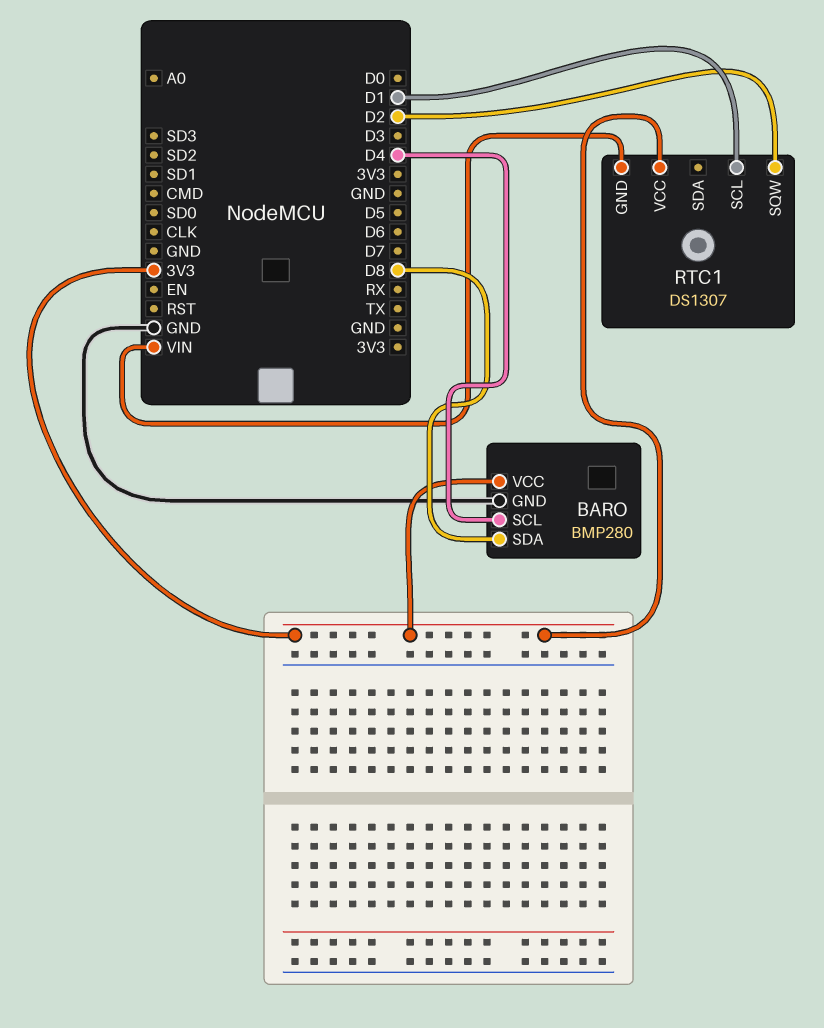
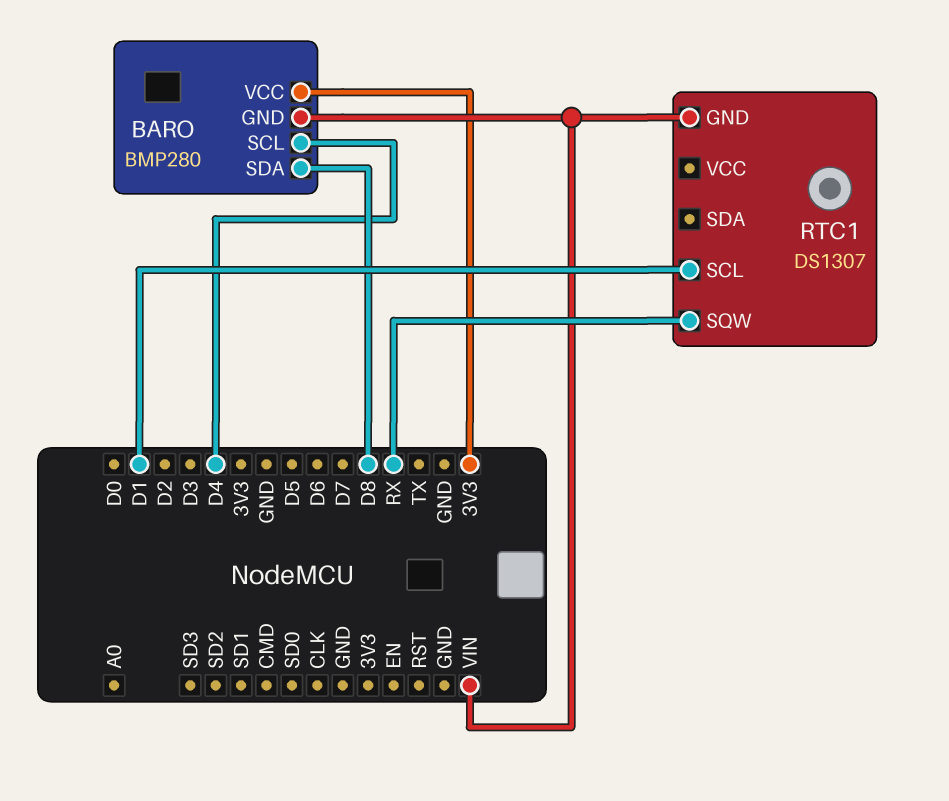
BARO pin GND: GND -> VIN
RTC1 pin SQW: D2 -> RX
RTC1 pin VCC: 3V3 -> none

